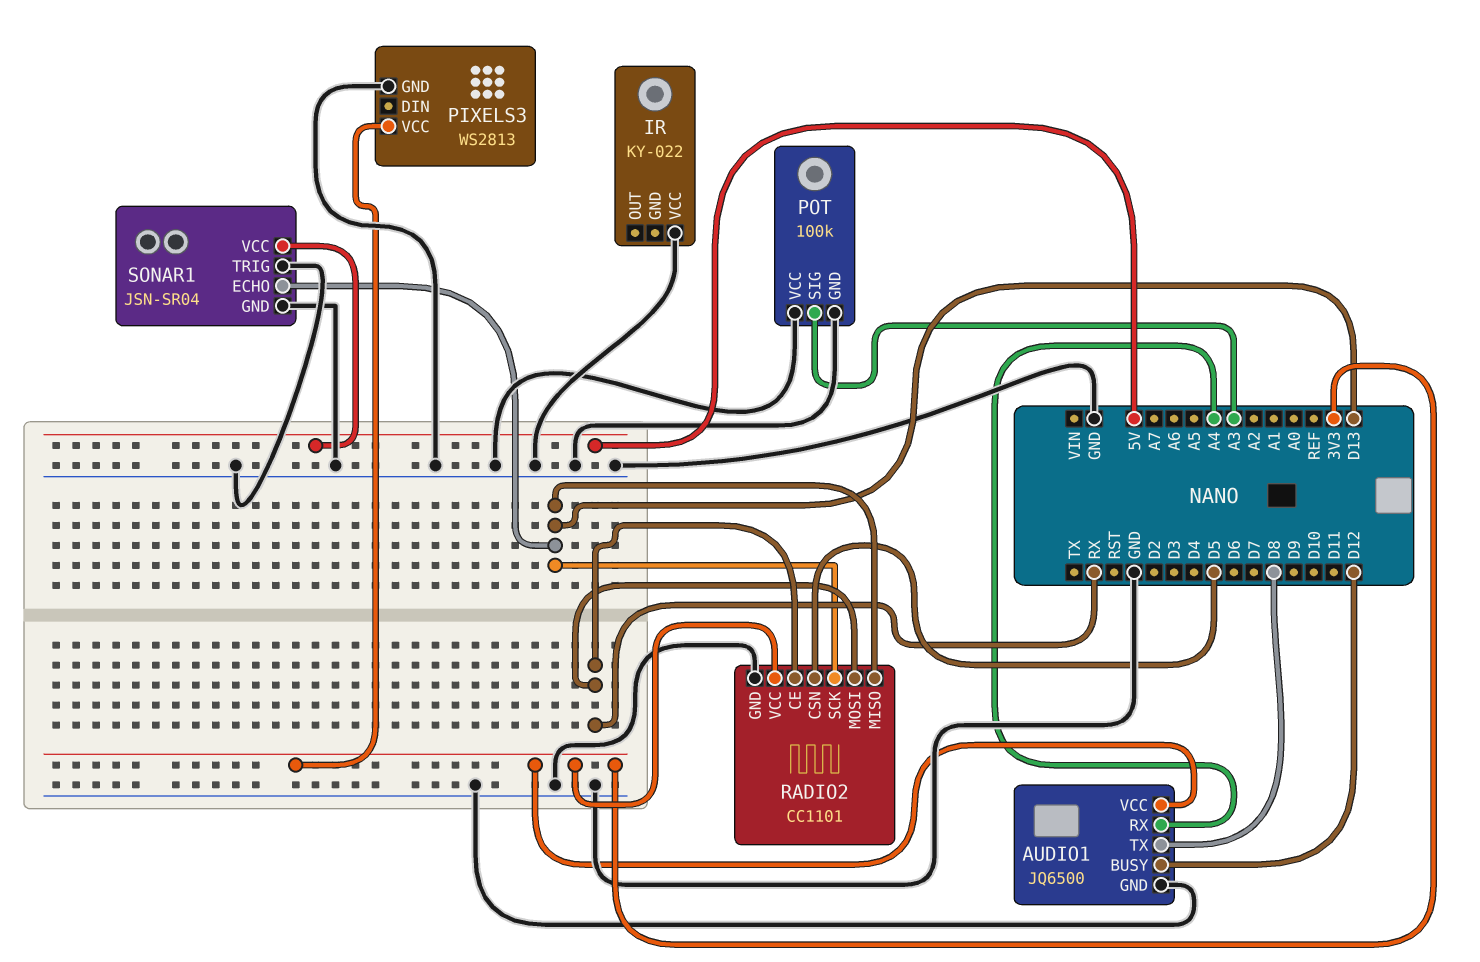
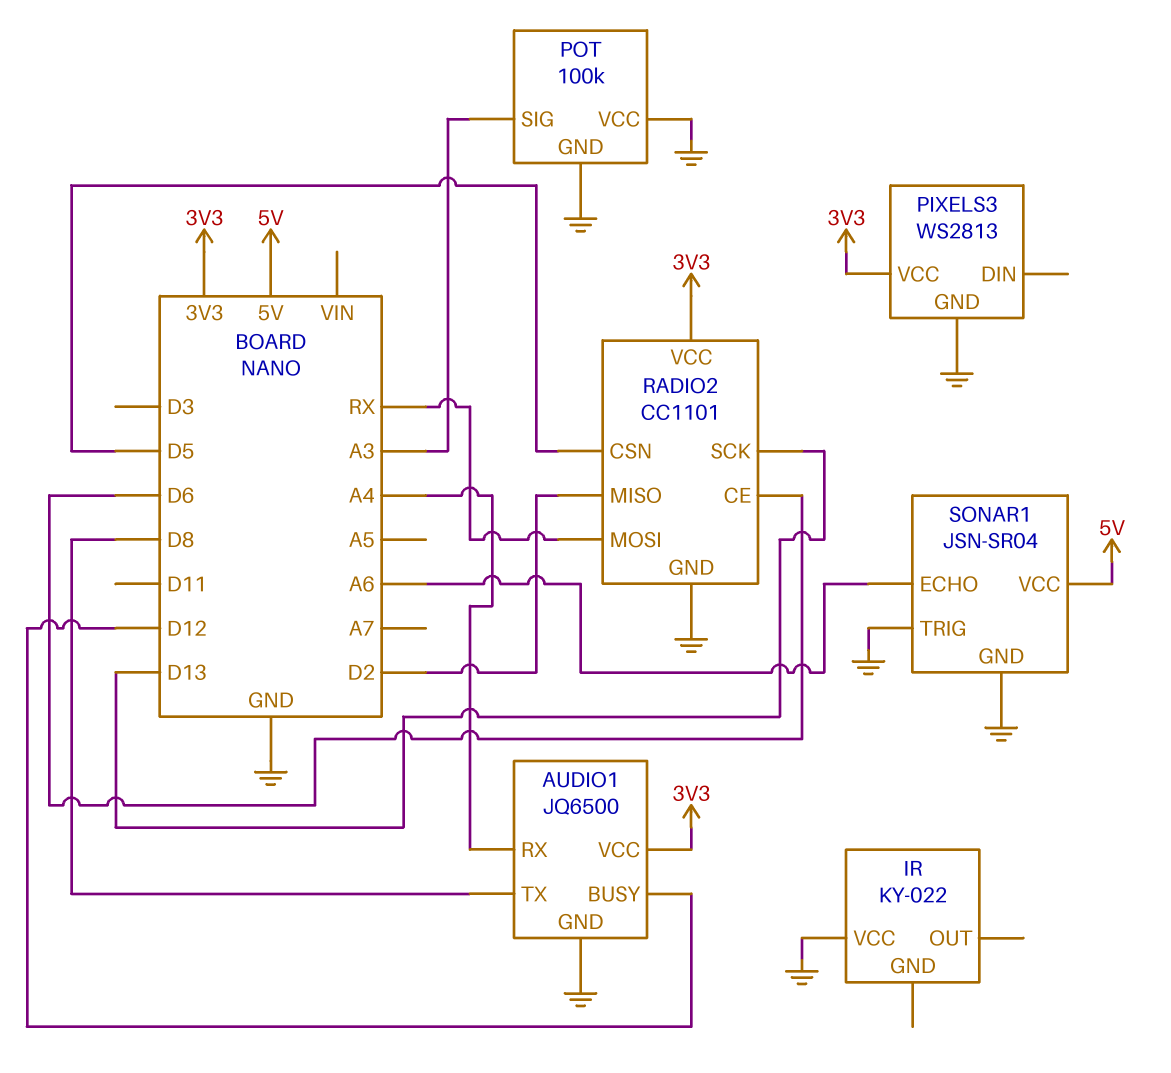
RADIO2 pin CE: RX -> D6
RADIO2 pin MISO: D13 -> D2
SONAR1 pin ECHO: D13 -> A6

